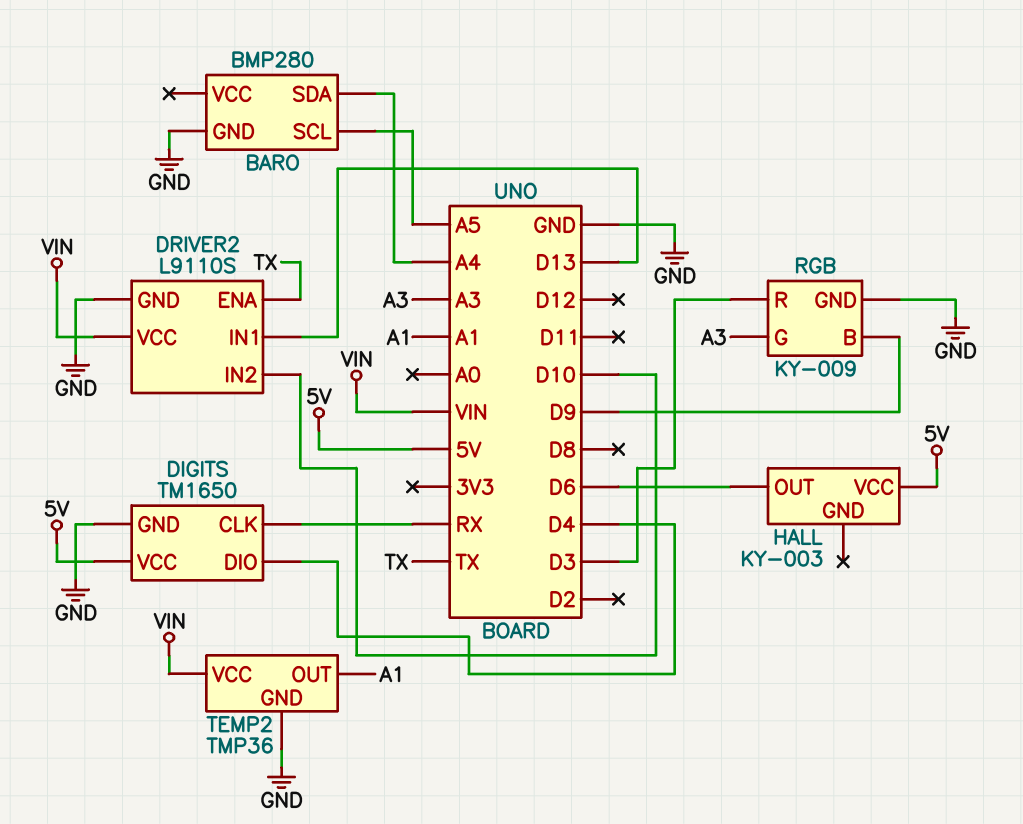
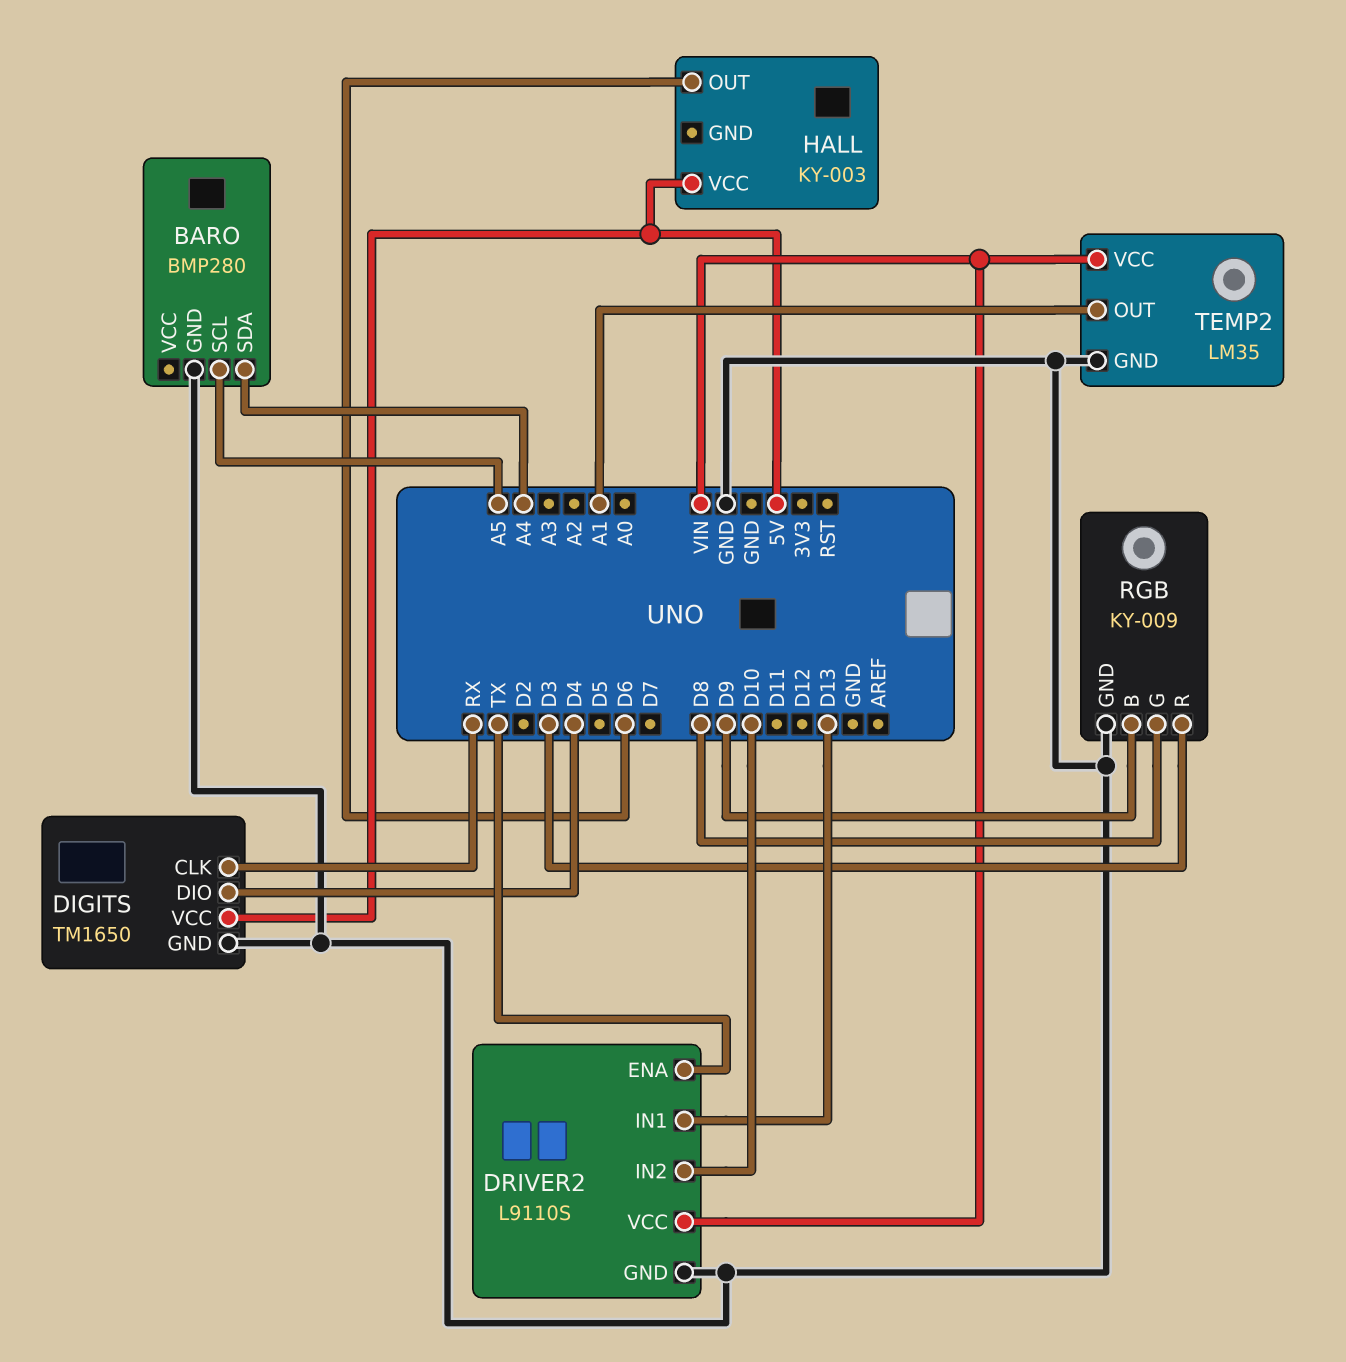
RGB pin G: A3 -> D8
TEMP2: TMP36 -> LM35

